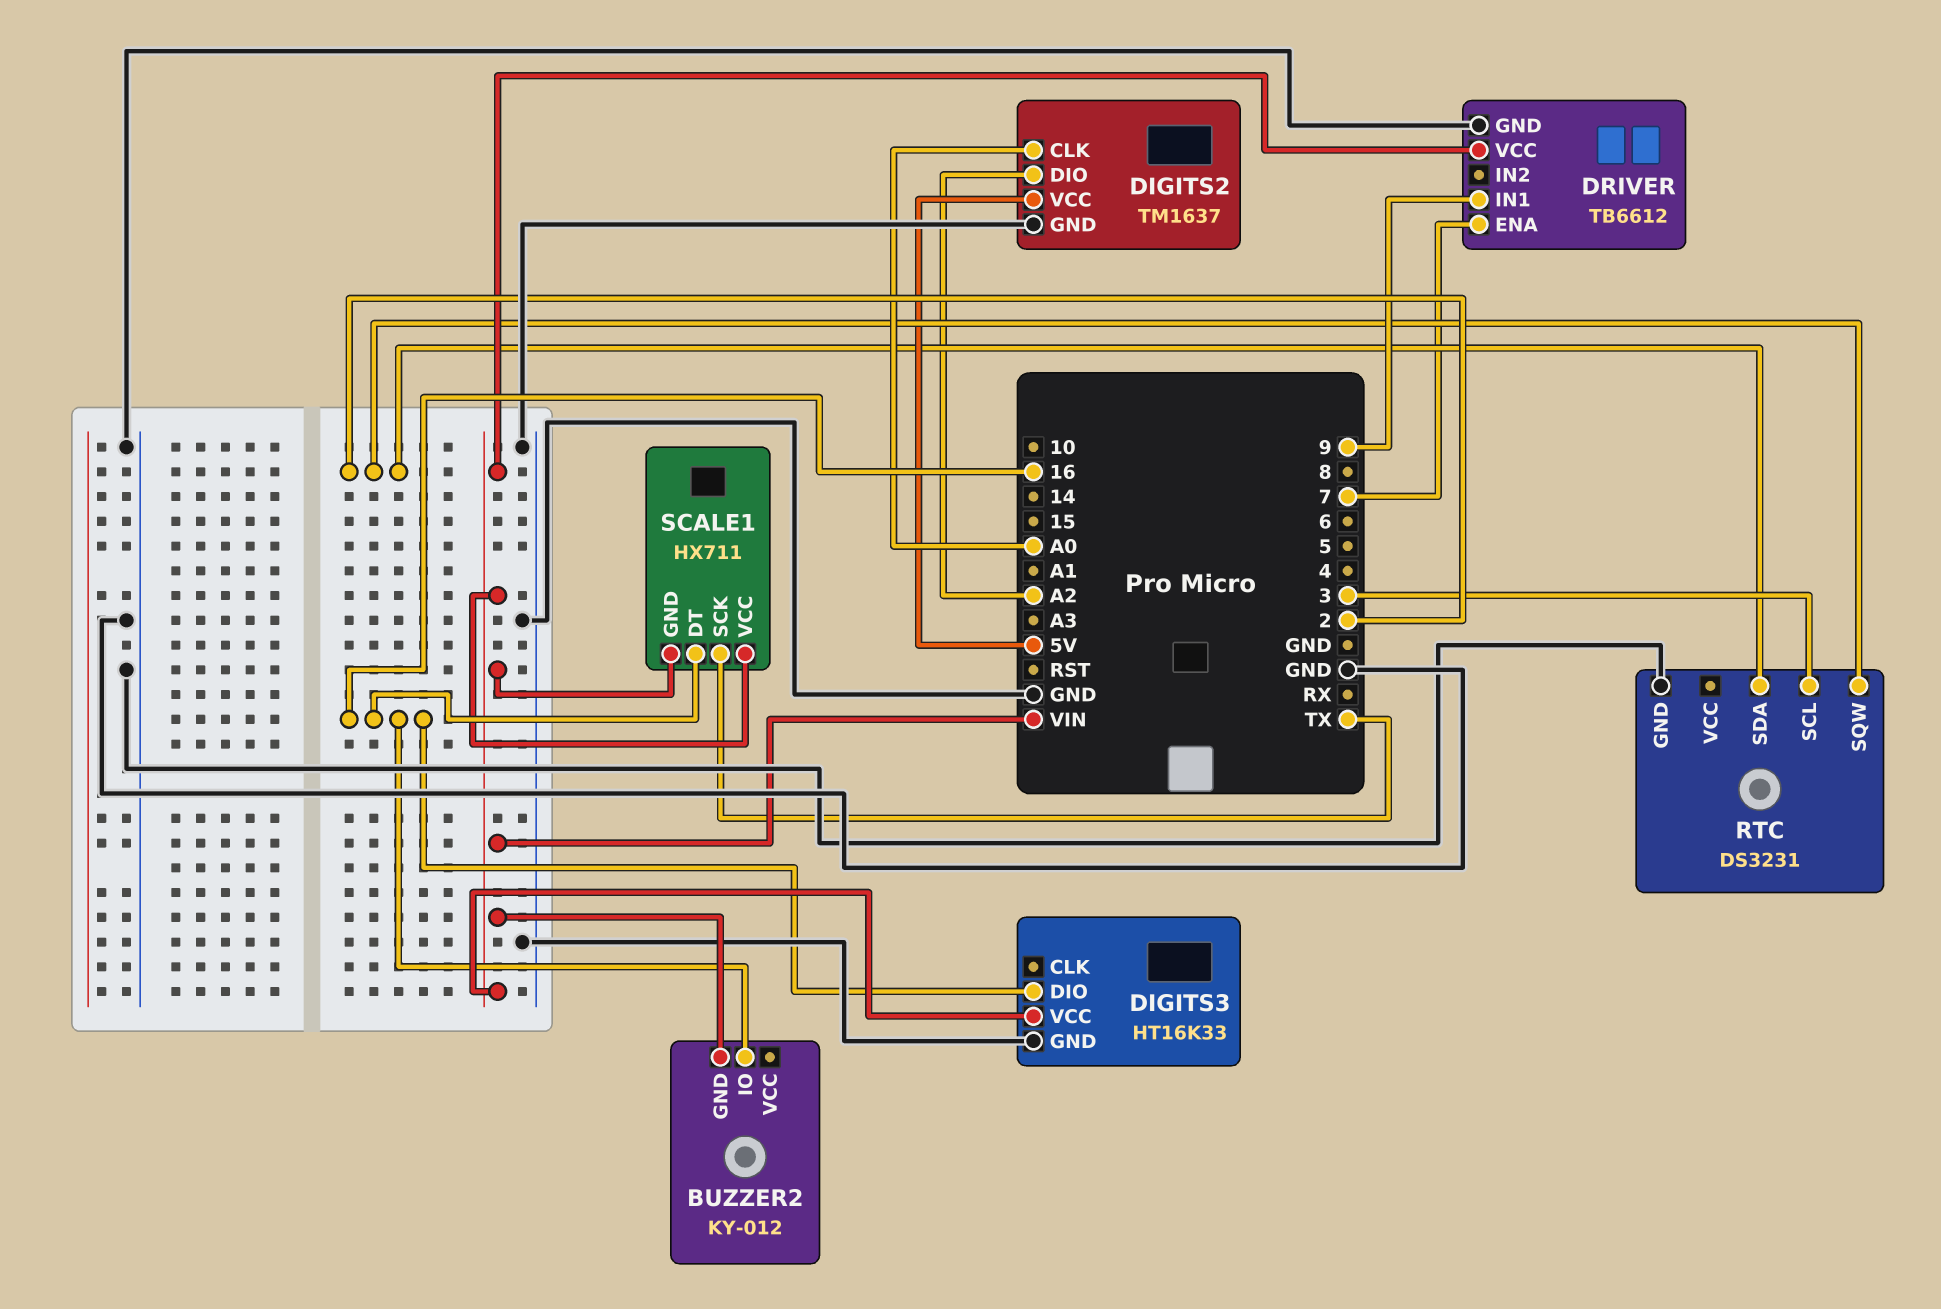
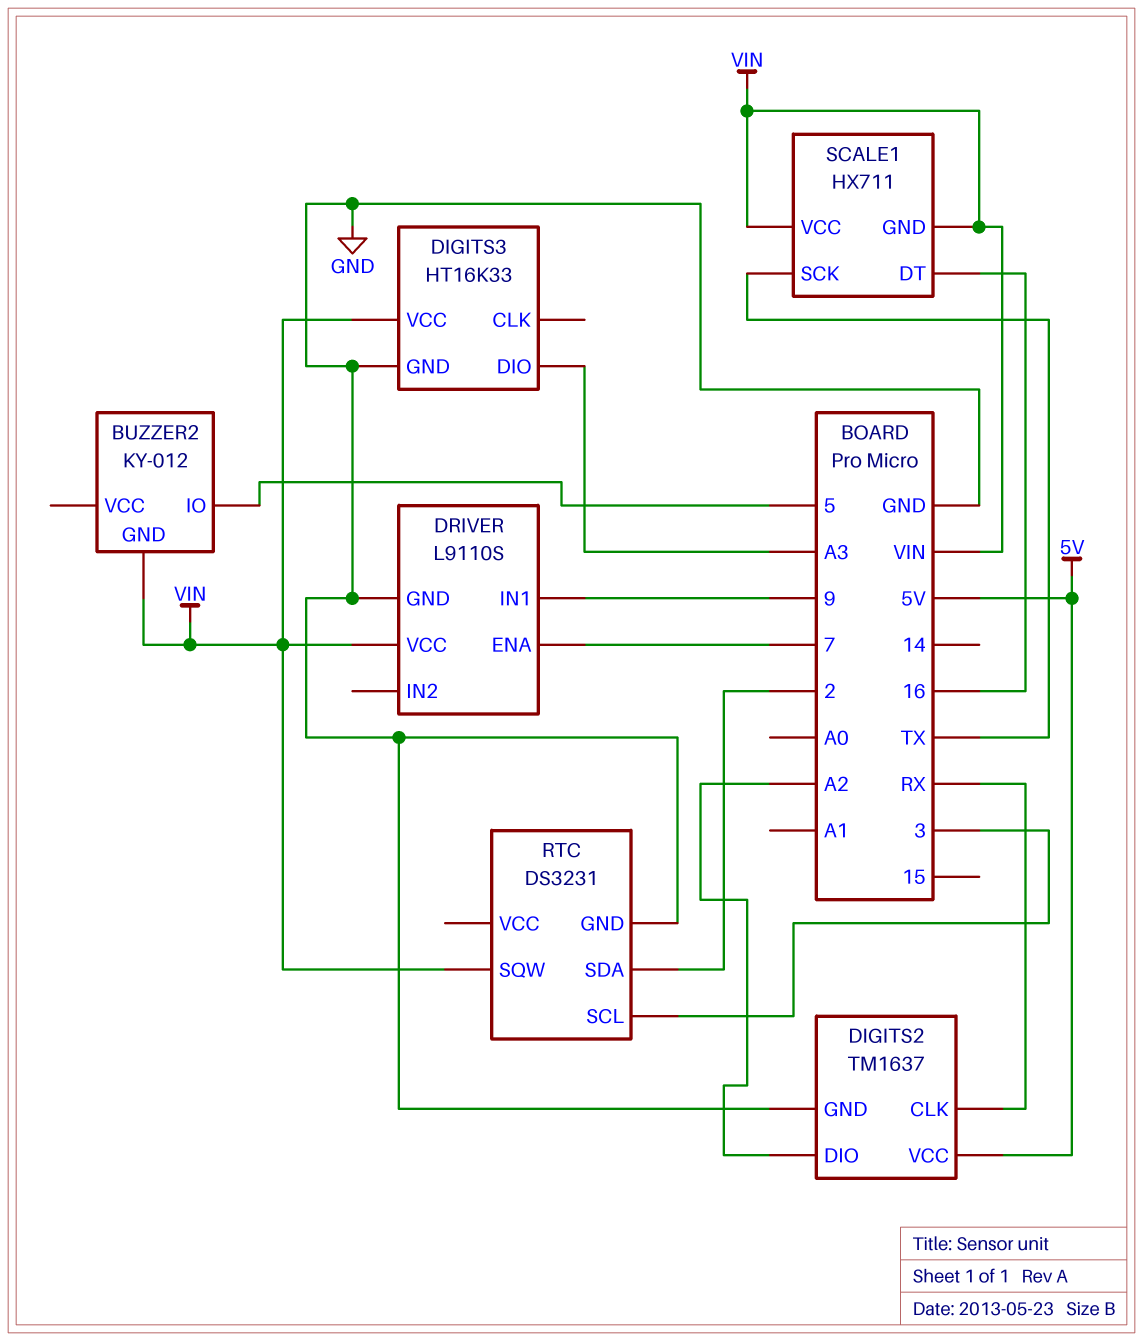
BUZZER2 pin IO: 16 -> 5
DIGITS2 pin CLK: A0 -> RX
DIGITS3 pin DIO: 16 -> A3
DRIVER: TB6612 -> L9110S
RTC pin SQW: 2 -> VIN

